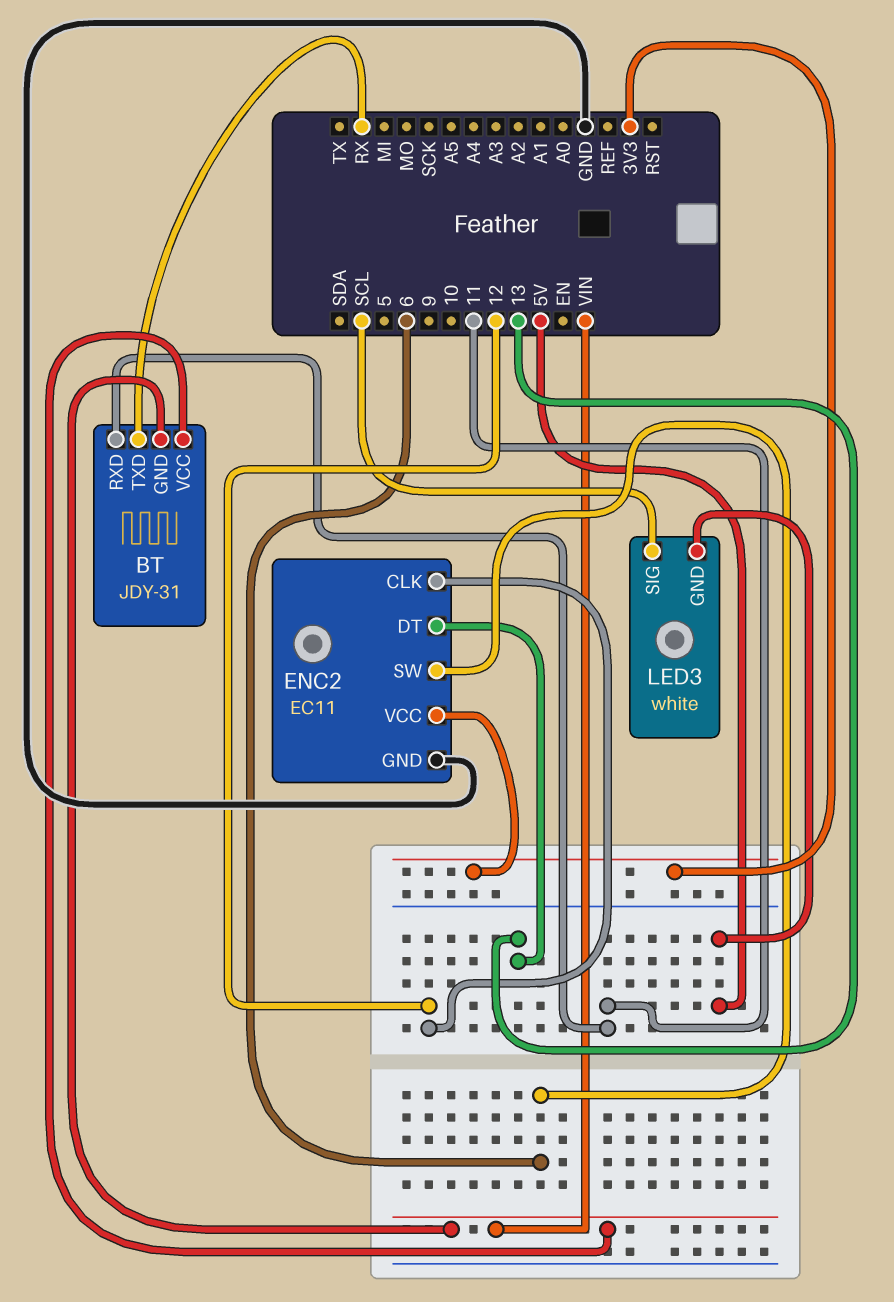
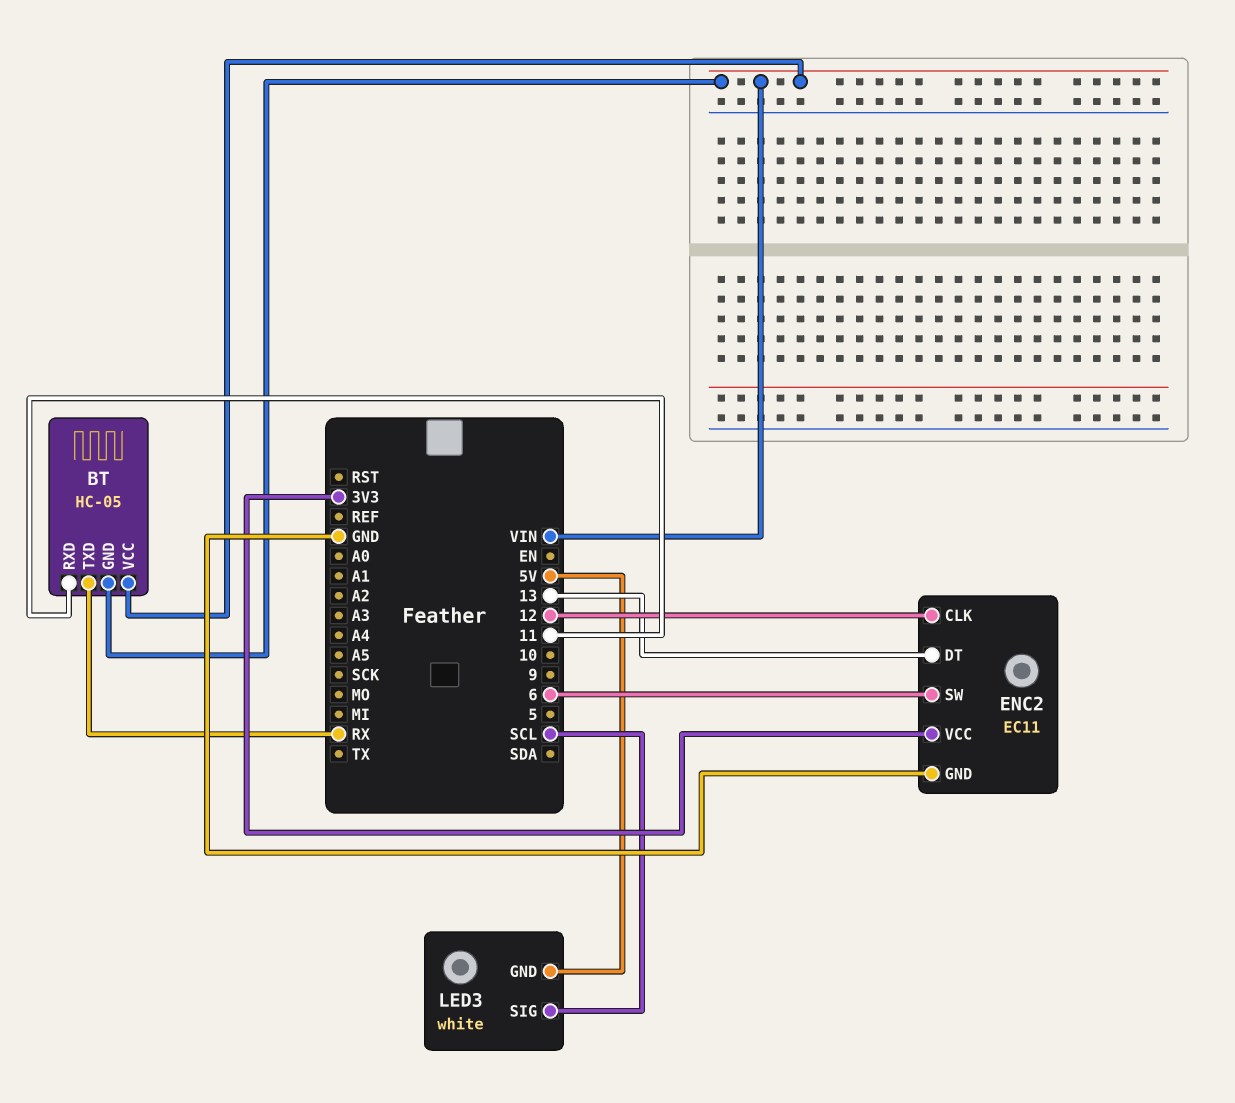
BT: JDY-31 -> HC-05

